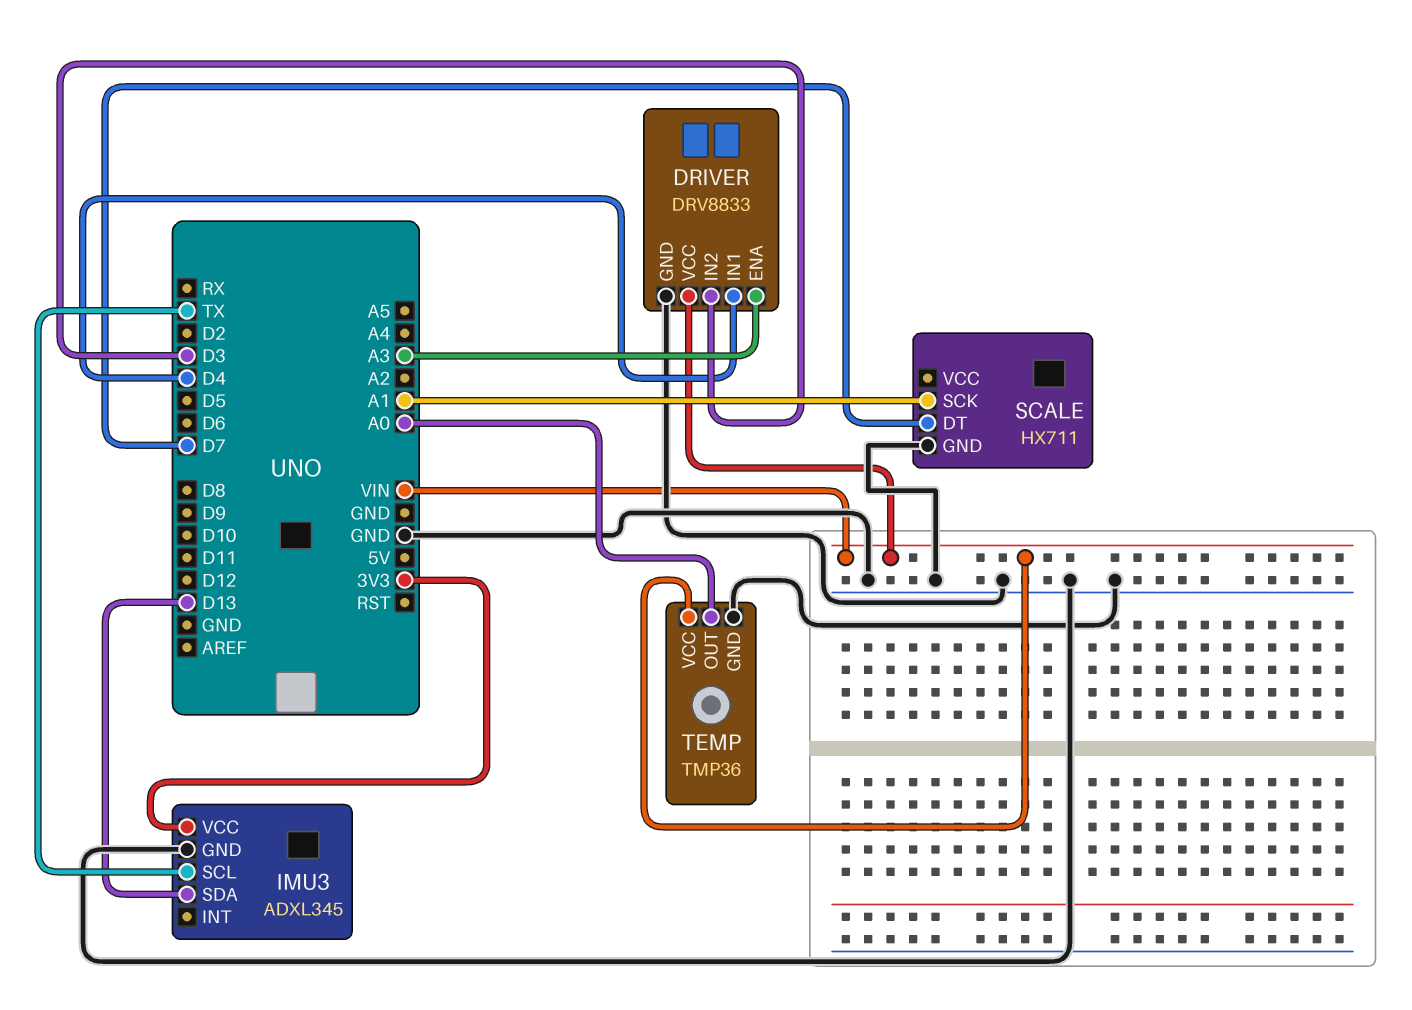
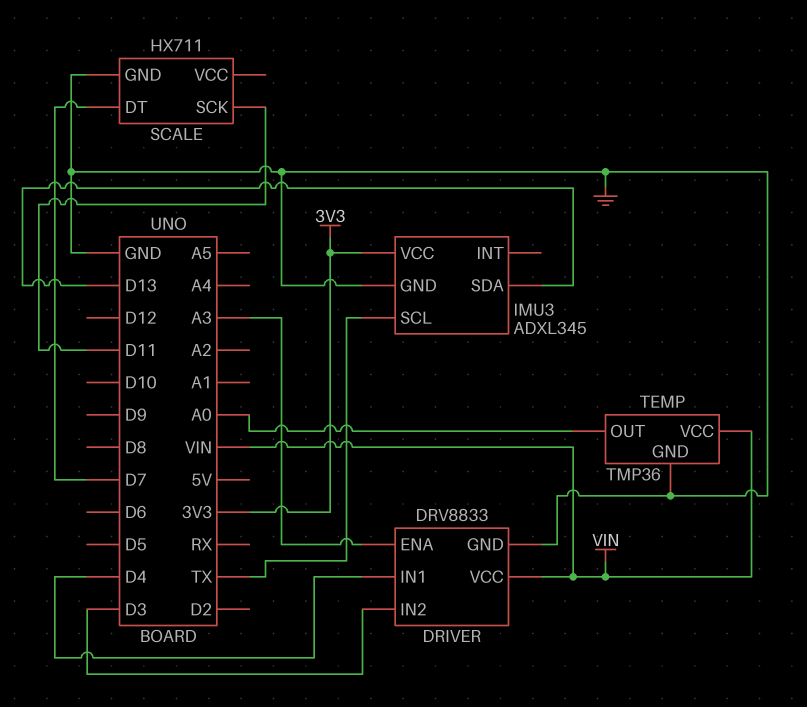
SCALE pin SCK: A1 -> D11

